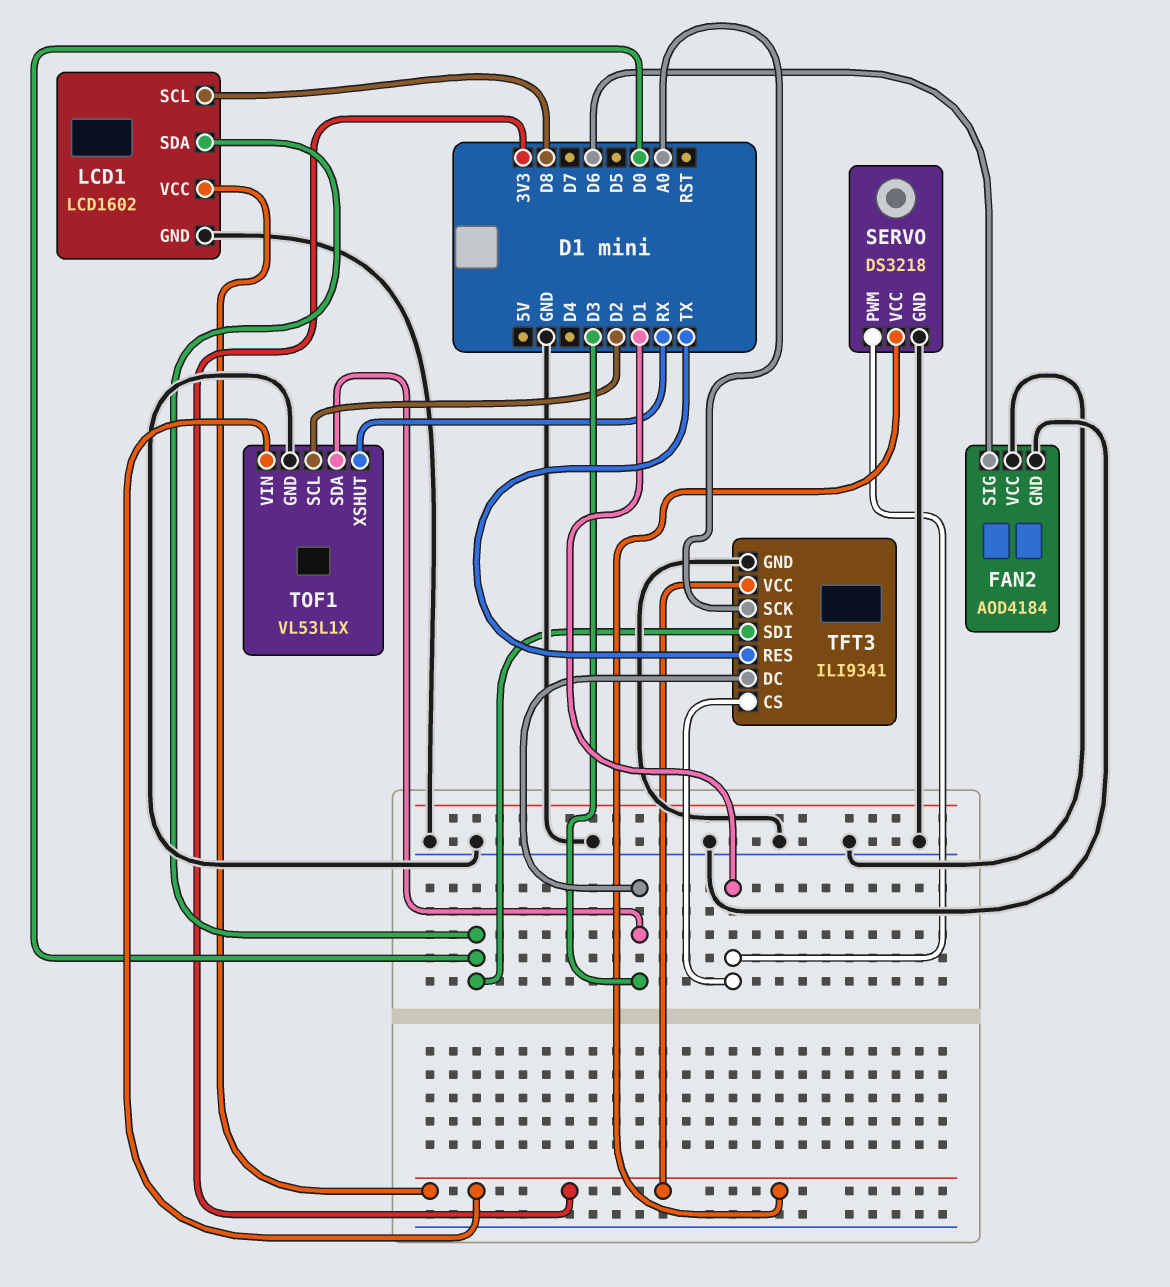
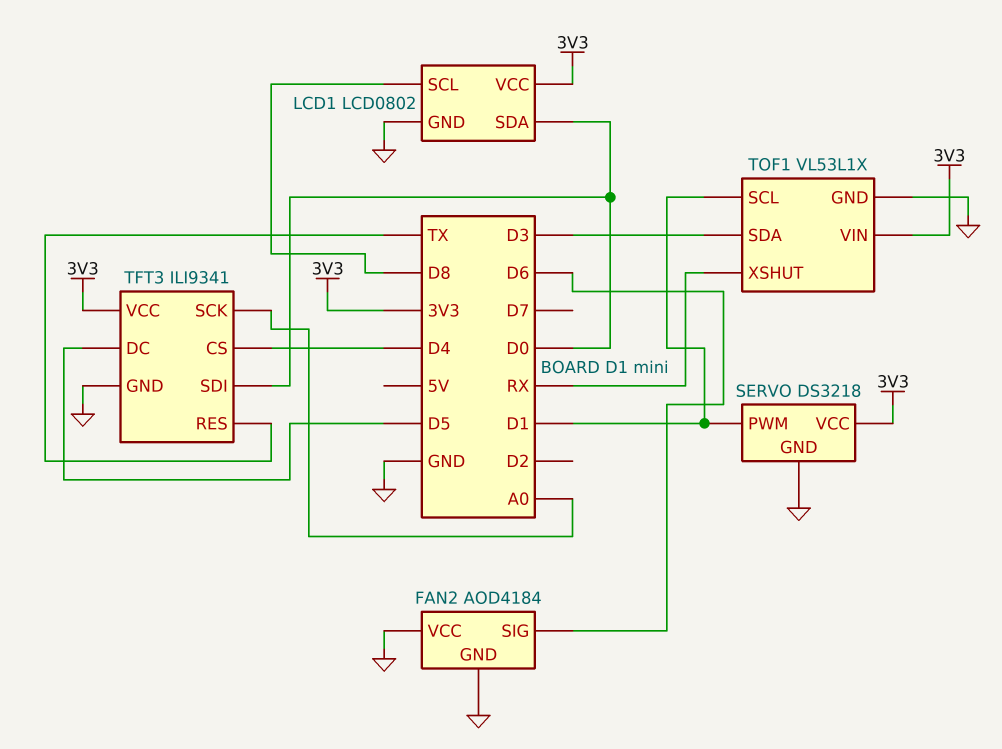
LCD1: LCD1602 -> LCD0802
TFT3 pin CS: D1 -> D4
TFT3 pin DC: D3 -> D5
TOF1 pin SCL: D2 -> D1

